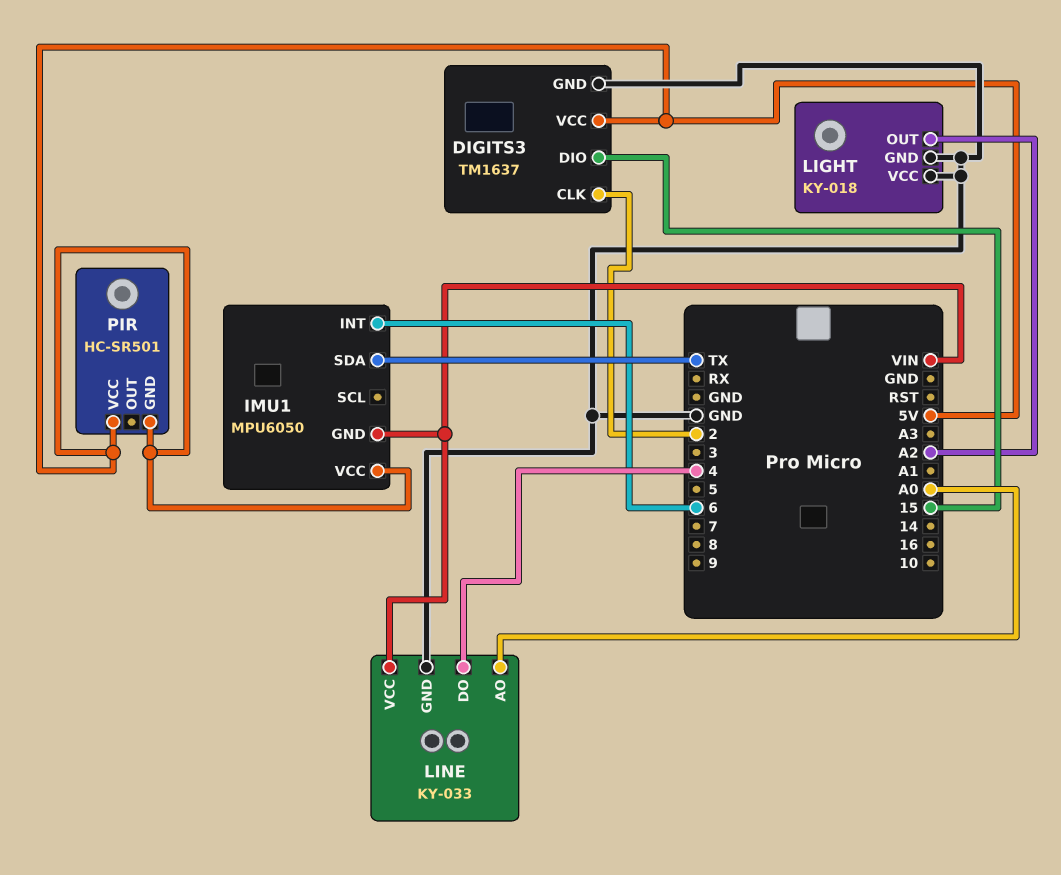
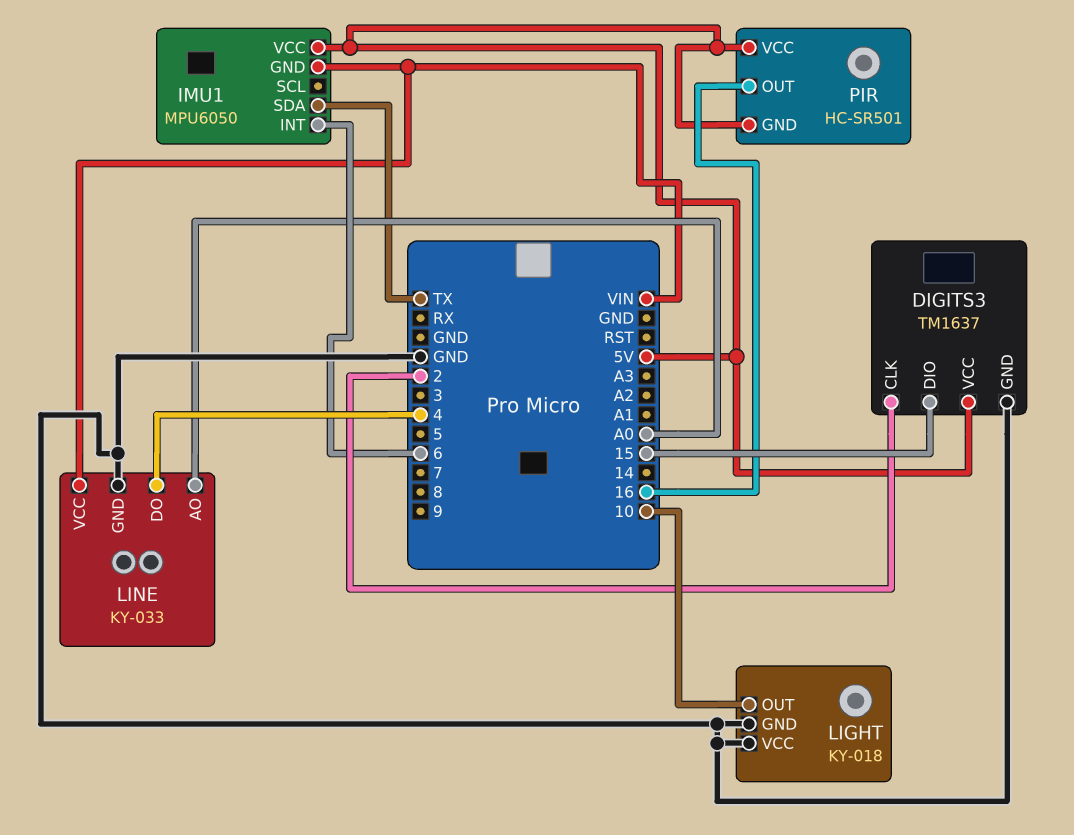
LIGHT pin OUT: A2 -> 10
PIR pin OUT: none -> 16

